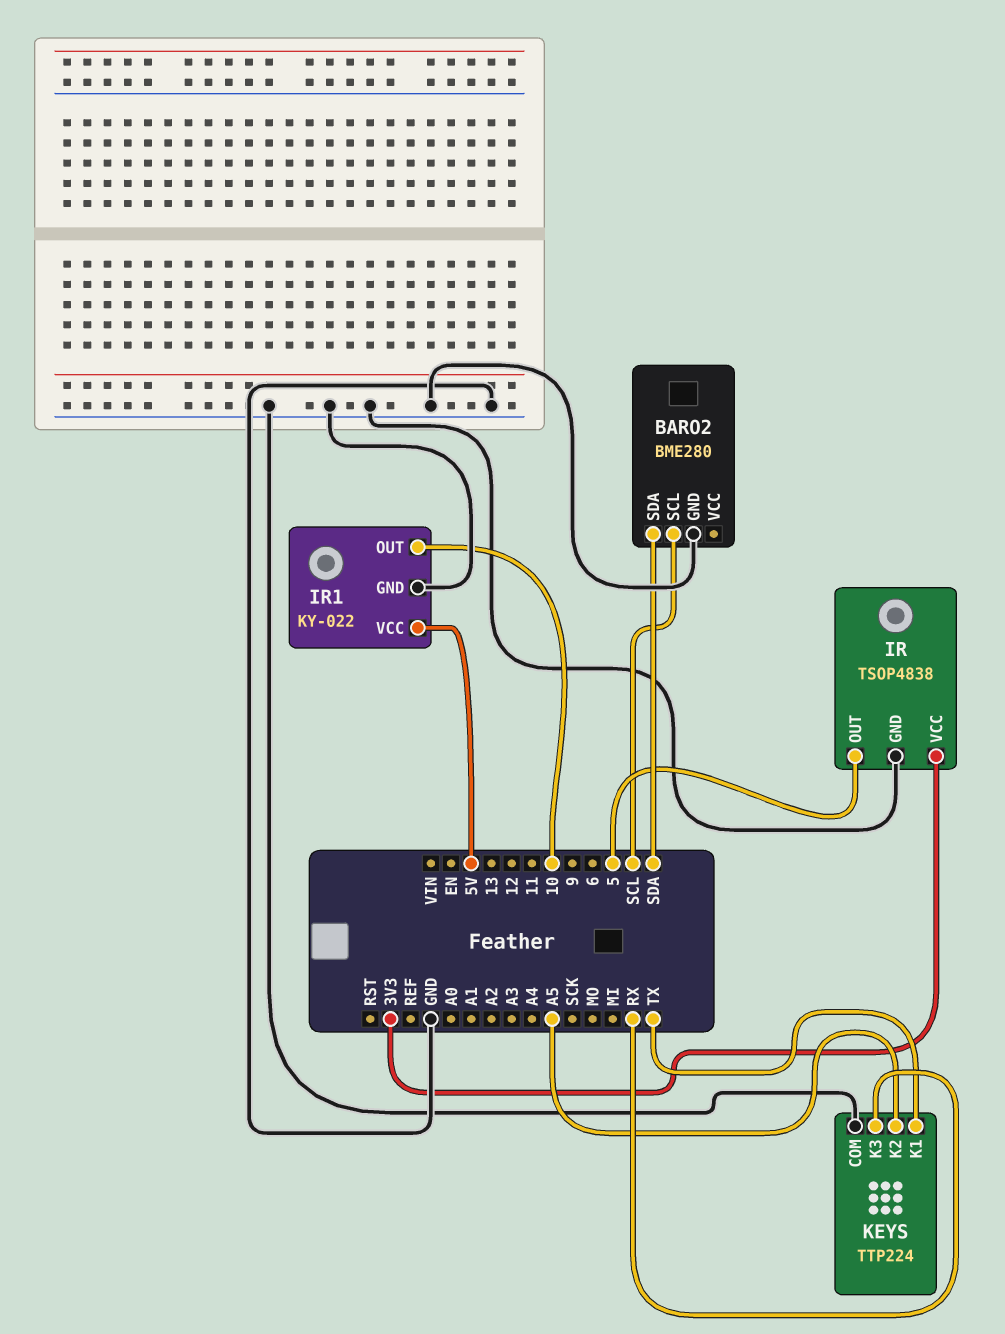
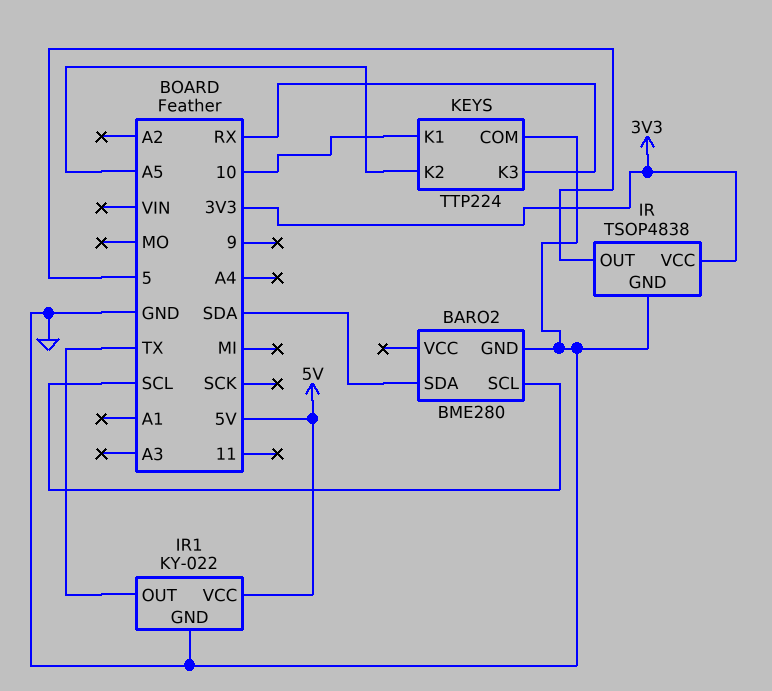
IR1 pin OUT: 10 -> TX
KEYS pin K1: TX -> 10

